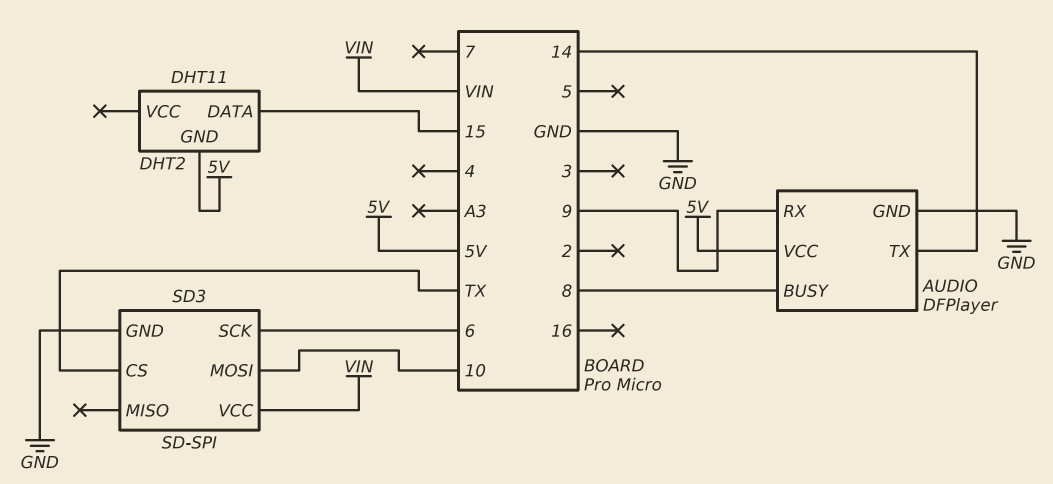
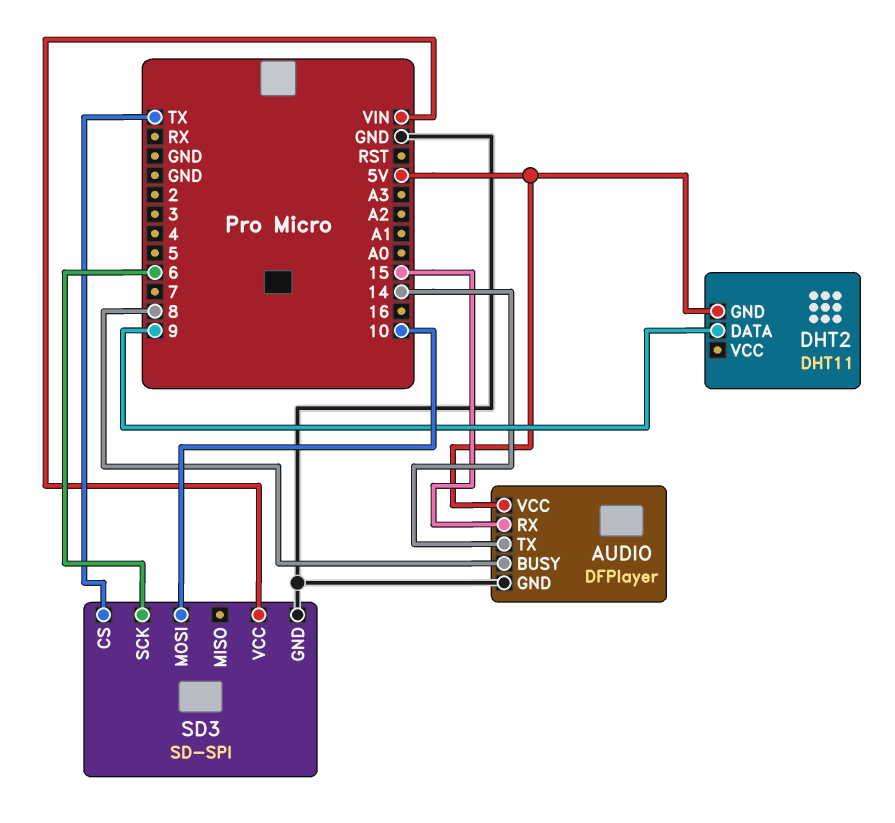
AUDIO pin RX: 9 -> 15
DHT2 pin DATA: 15 -> 9

